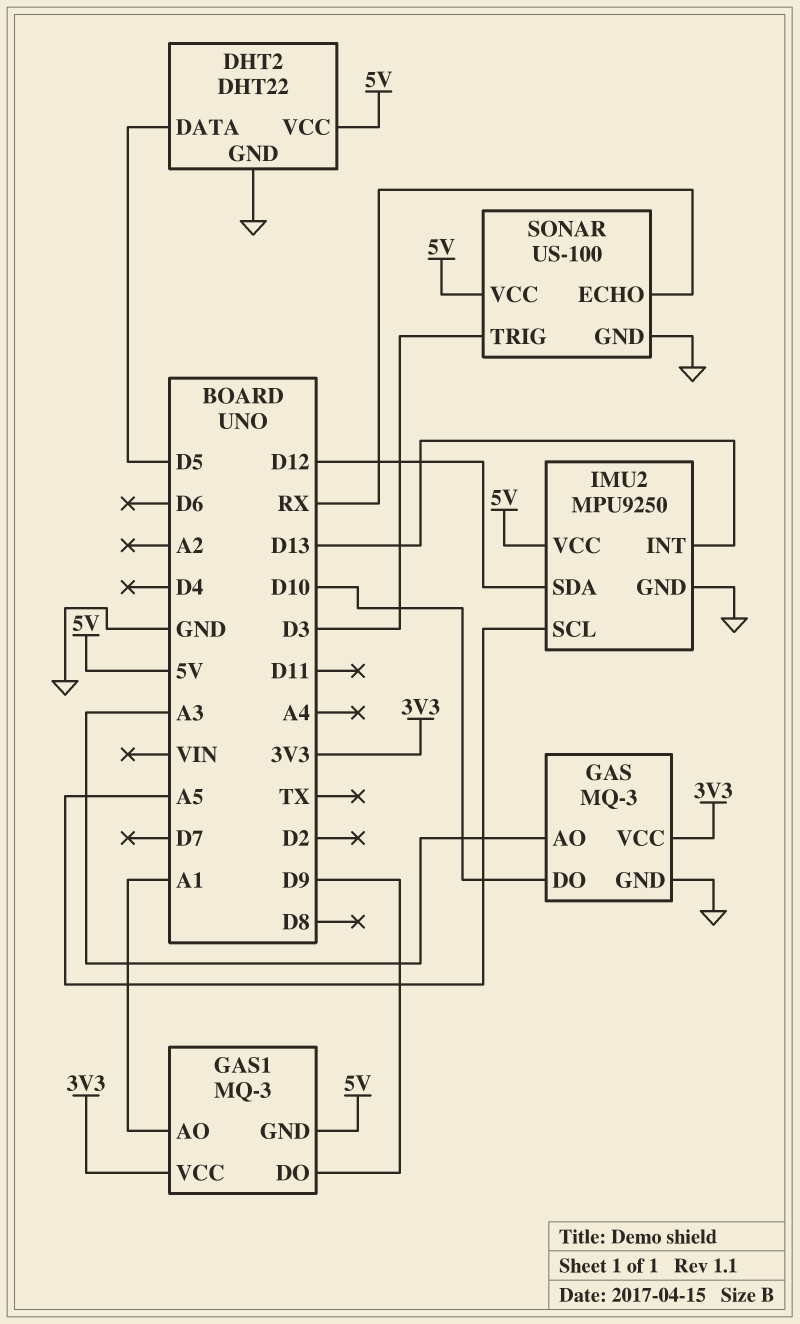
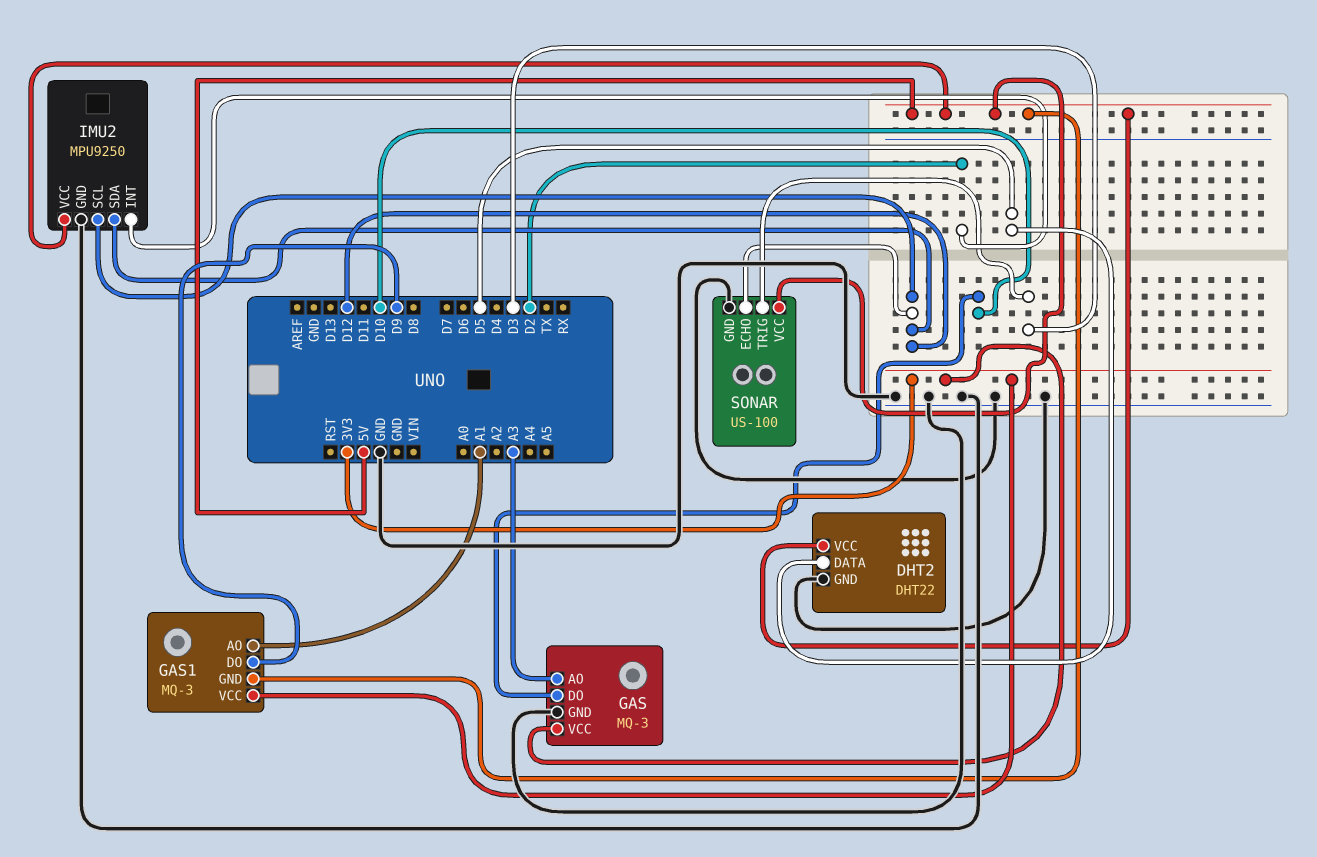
IMU2 pin INT: D13 -> D2
IMU2 pin SCL: A5 -> D12
SONAR pin ECHO: RX -> D12

